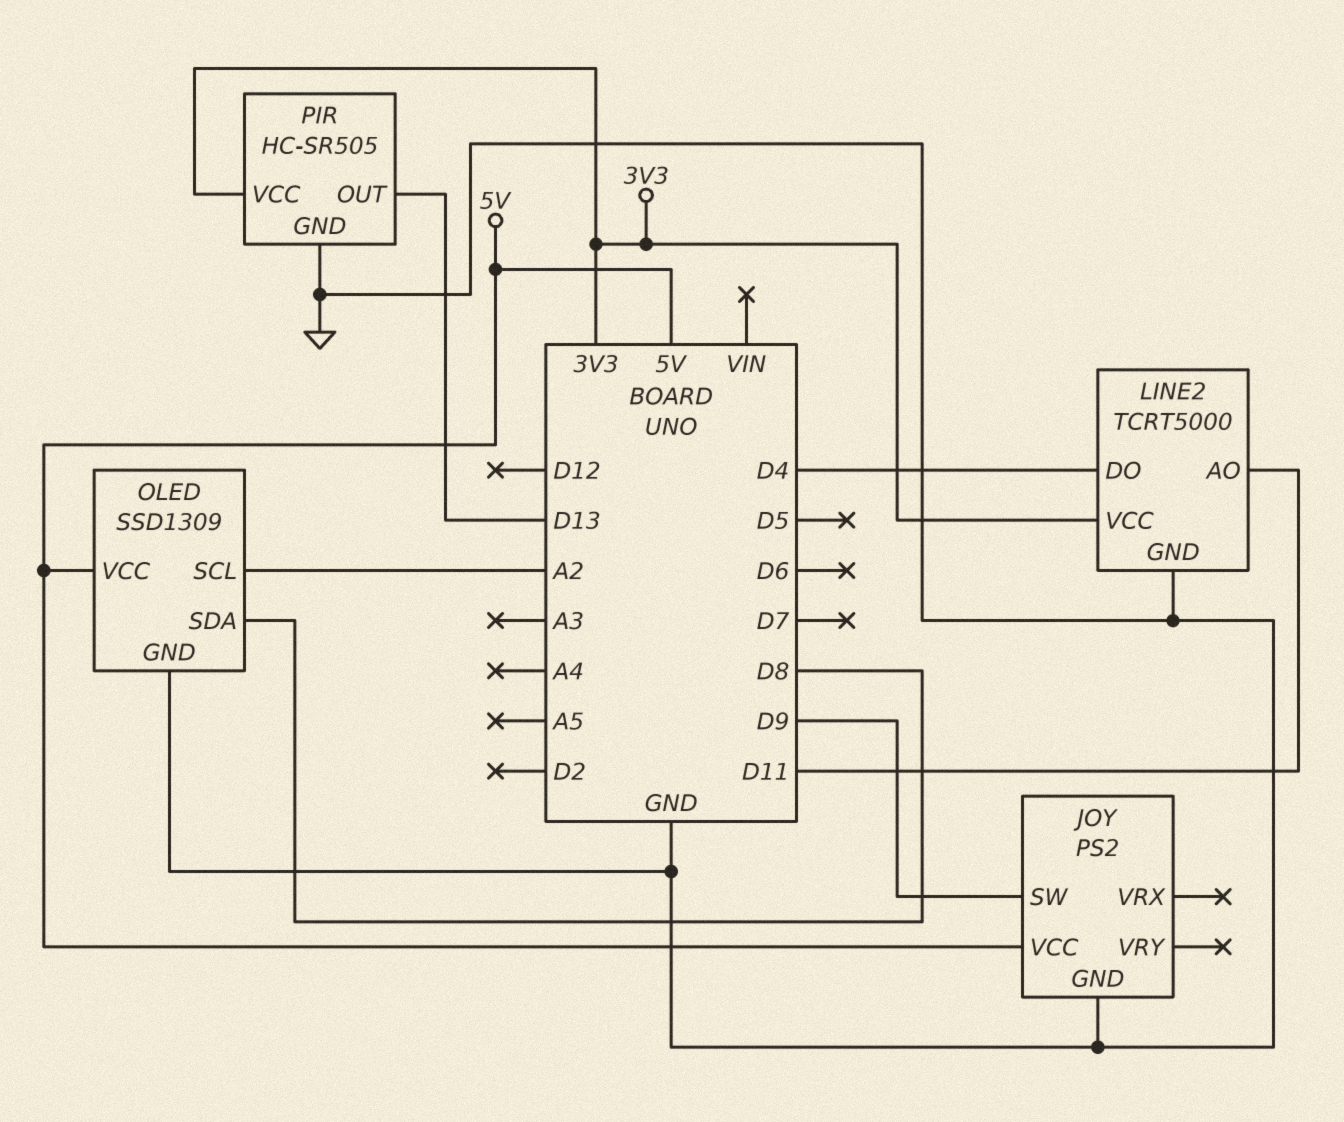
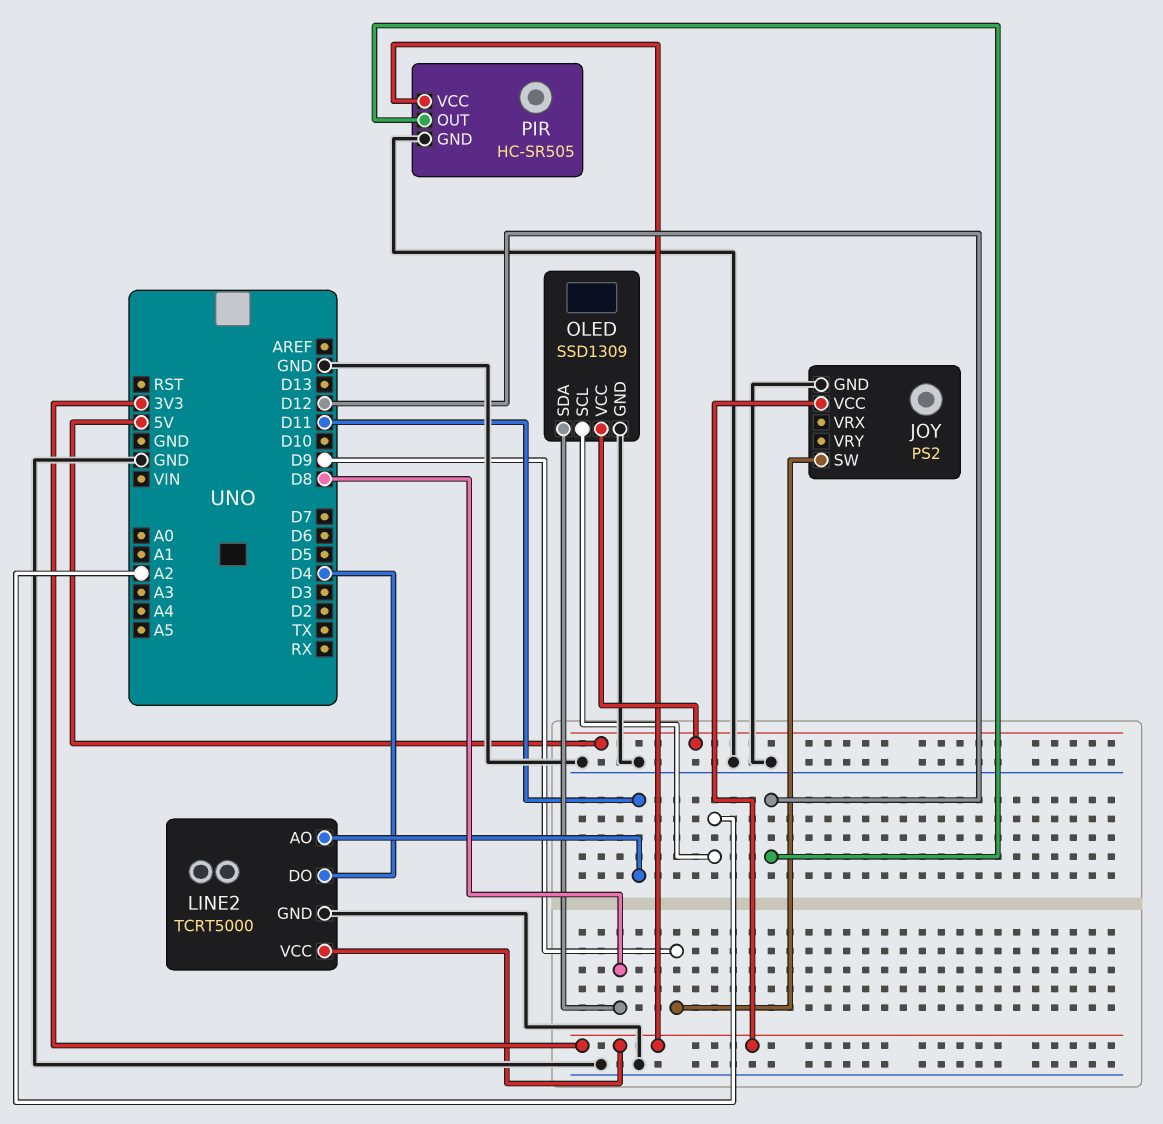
JOY pin VCC: 5V -> 3V3
PIR pin OUT: D13 -> D12

